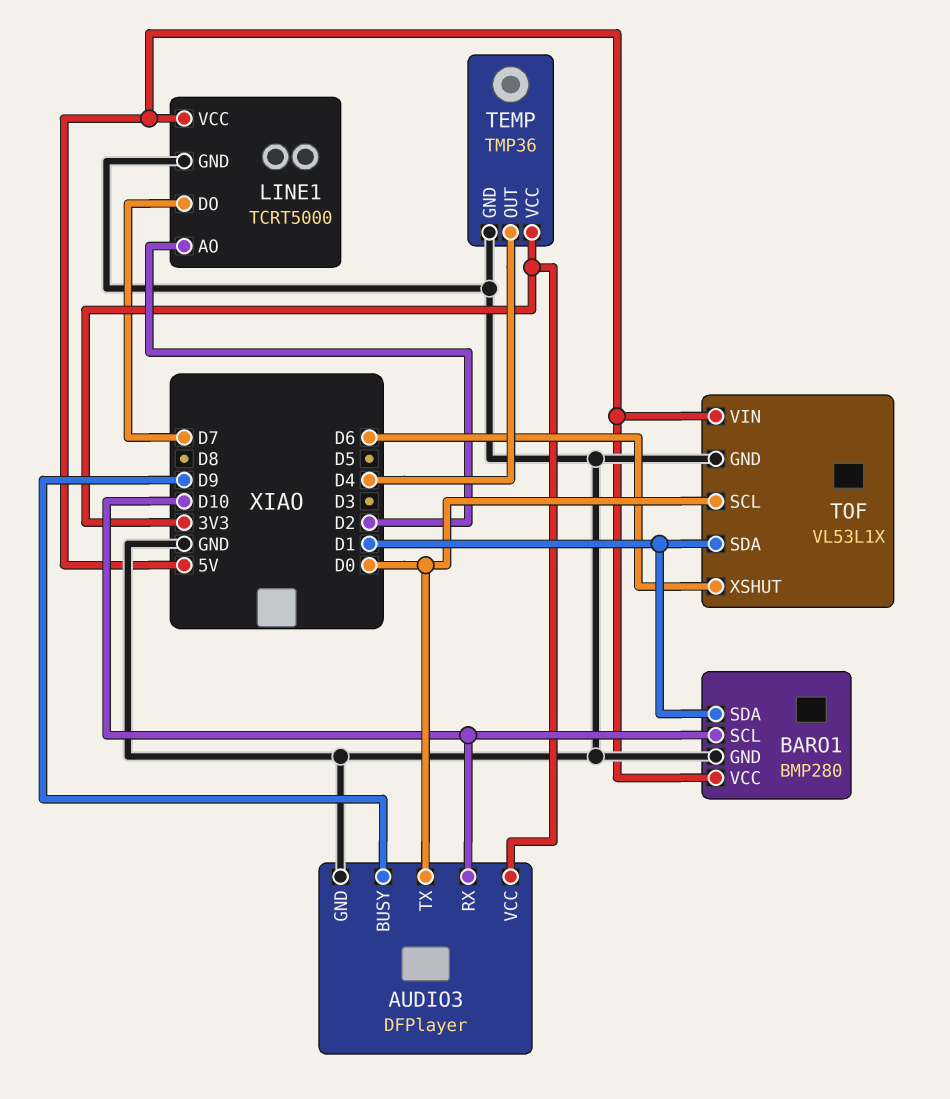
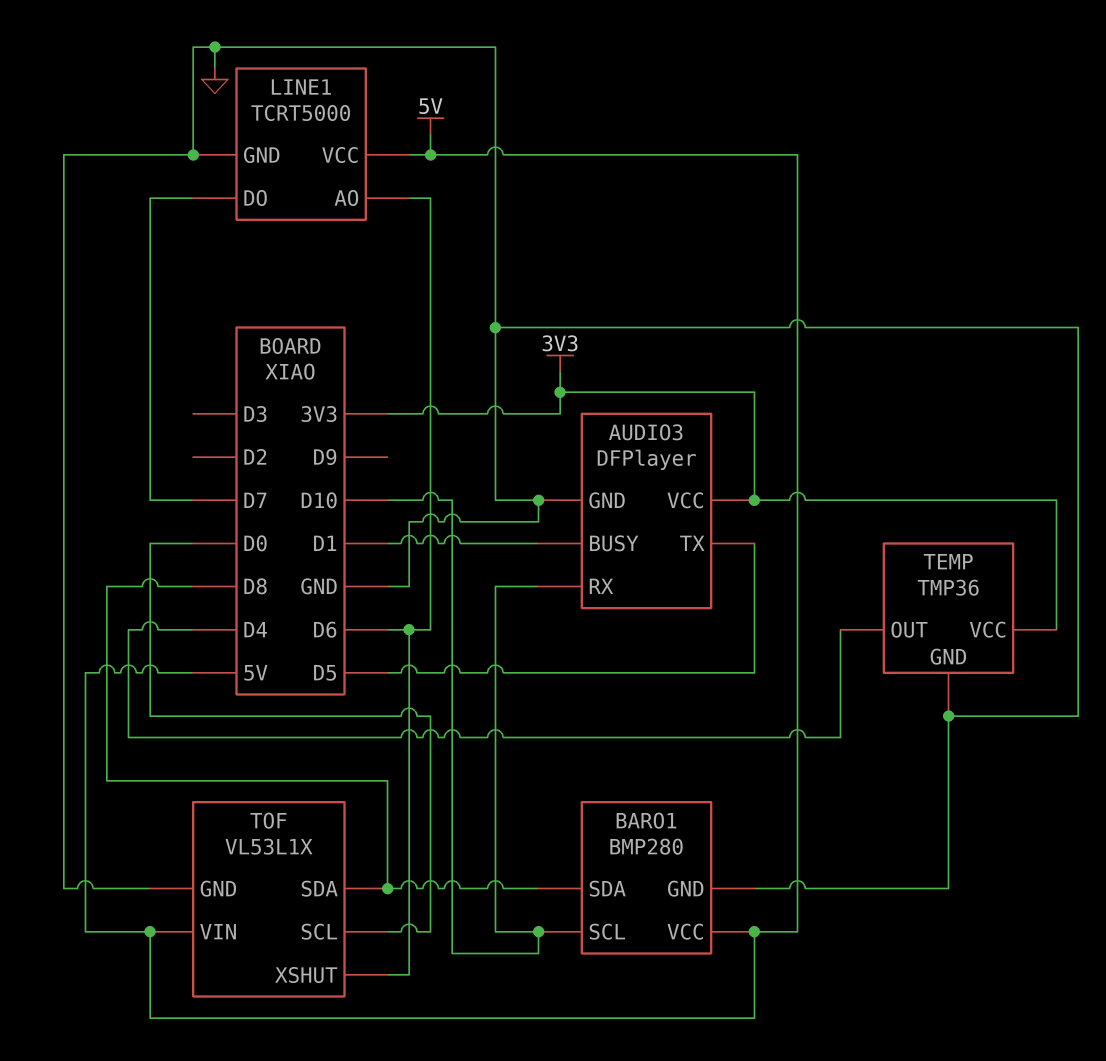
AUDIO3 pin BUSY: D9 -> D1
AUDIO3 pin TX: D0 -> D5
BARO1 pin SDA: D1 -> D8
LINE1 pin AO: D2 -> D6
TOF pin SDA: D1 -> D8

